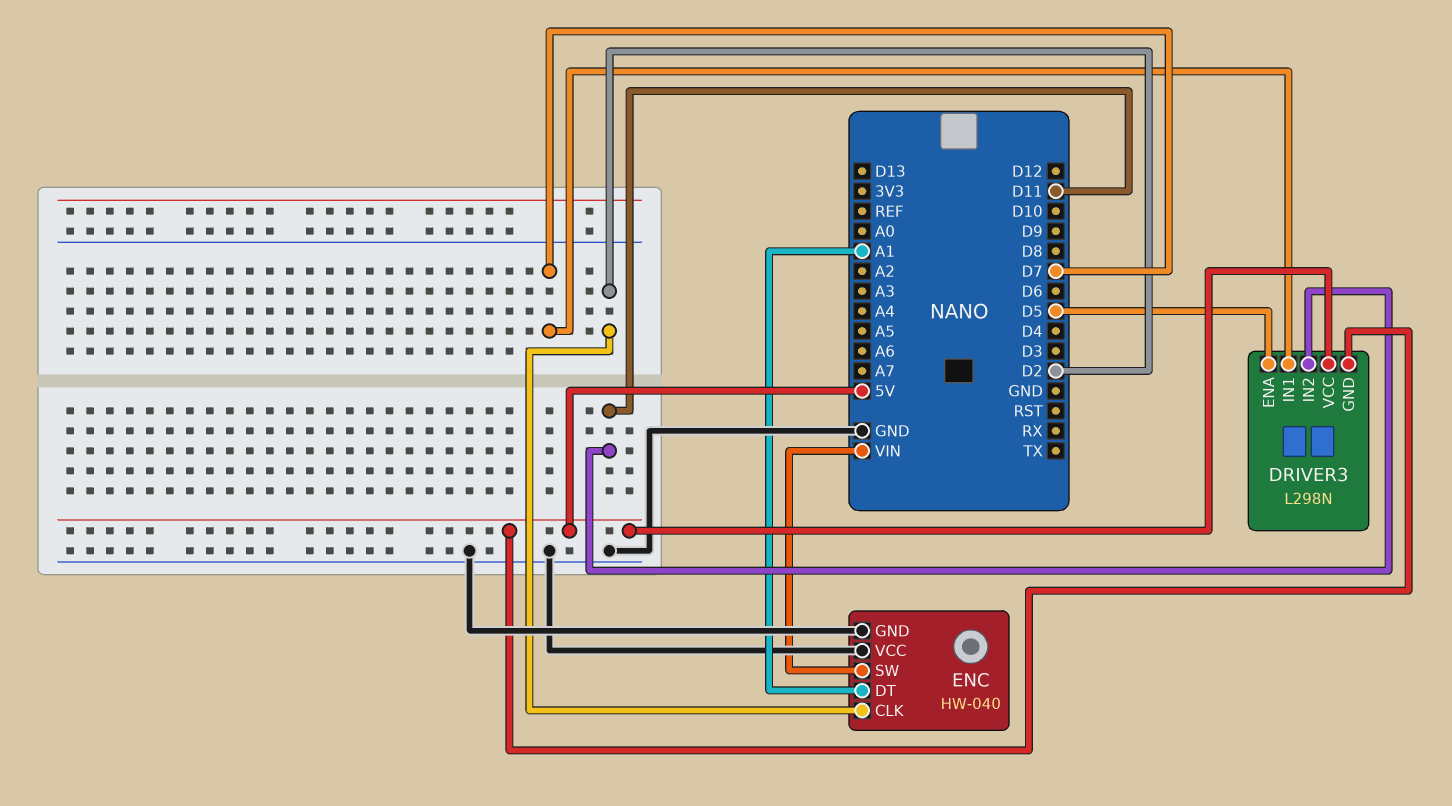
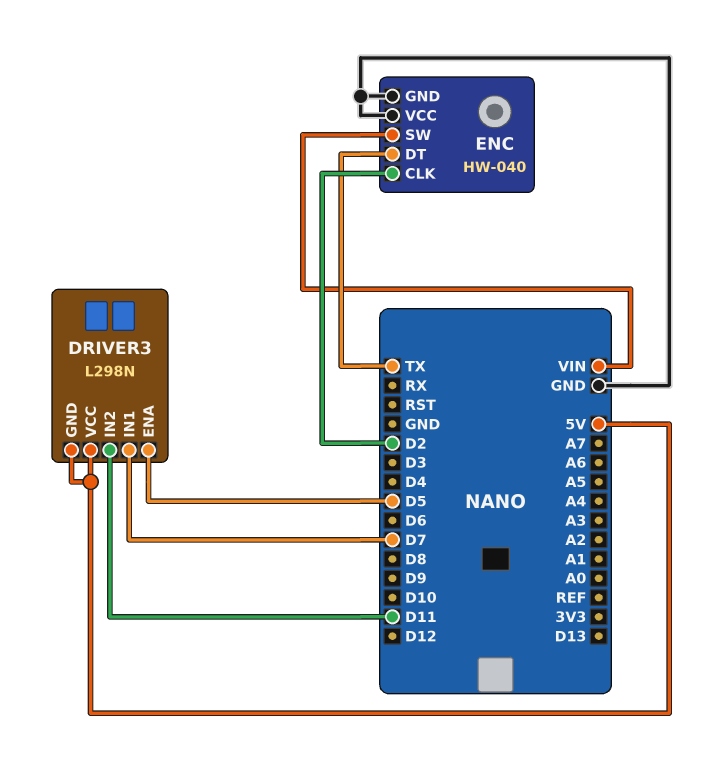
ENC pin DT: A1 -> TX

